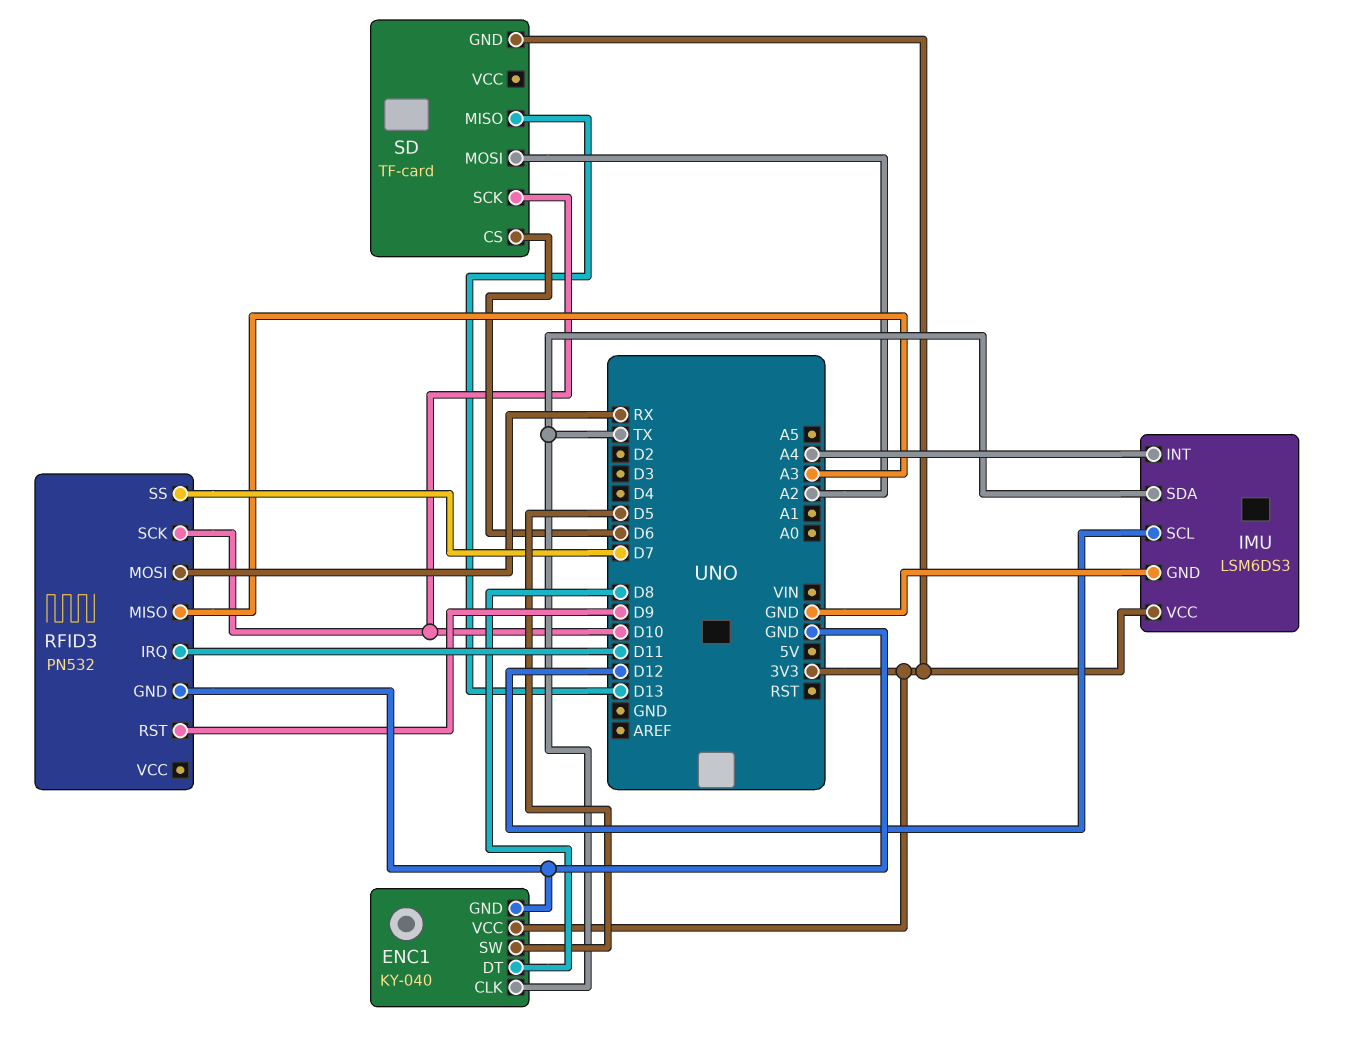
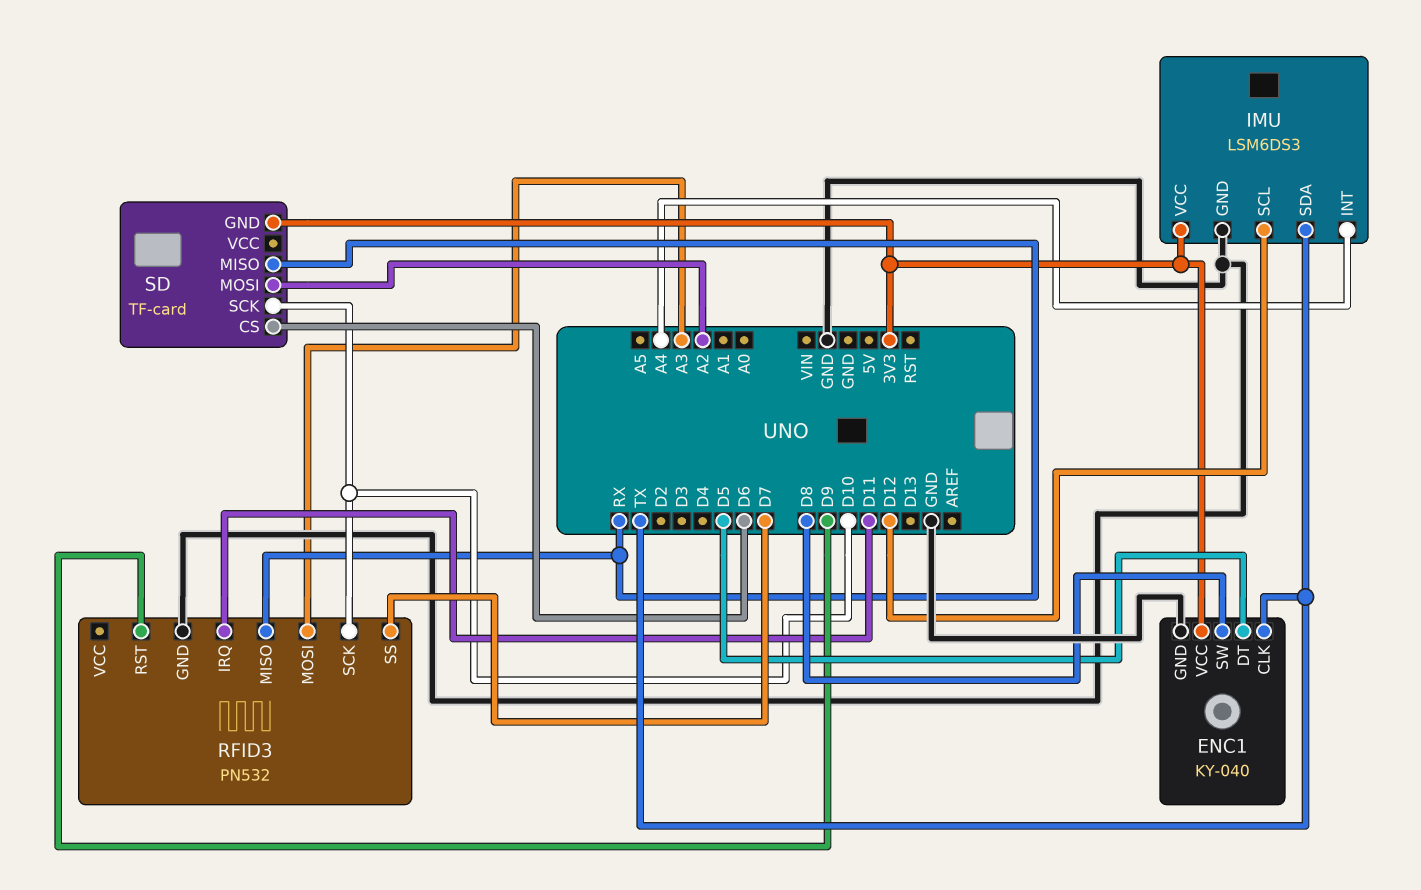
ENC1 pin DT: D8 -> D5
ENC1 pin SW: D5 -> D8
RFID3 pin MISO: A3 -> RX
RFID3 pin MOSI: RX -> A3
SD pin MISO: D13 -> RX

